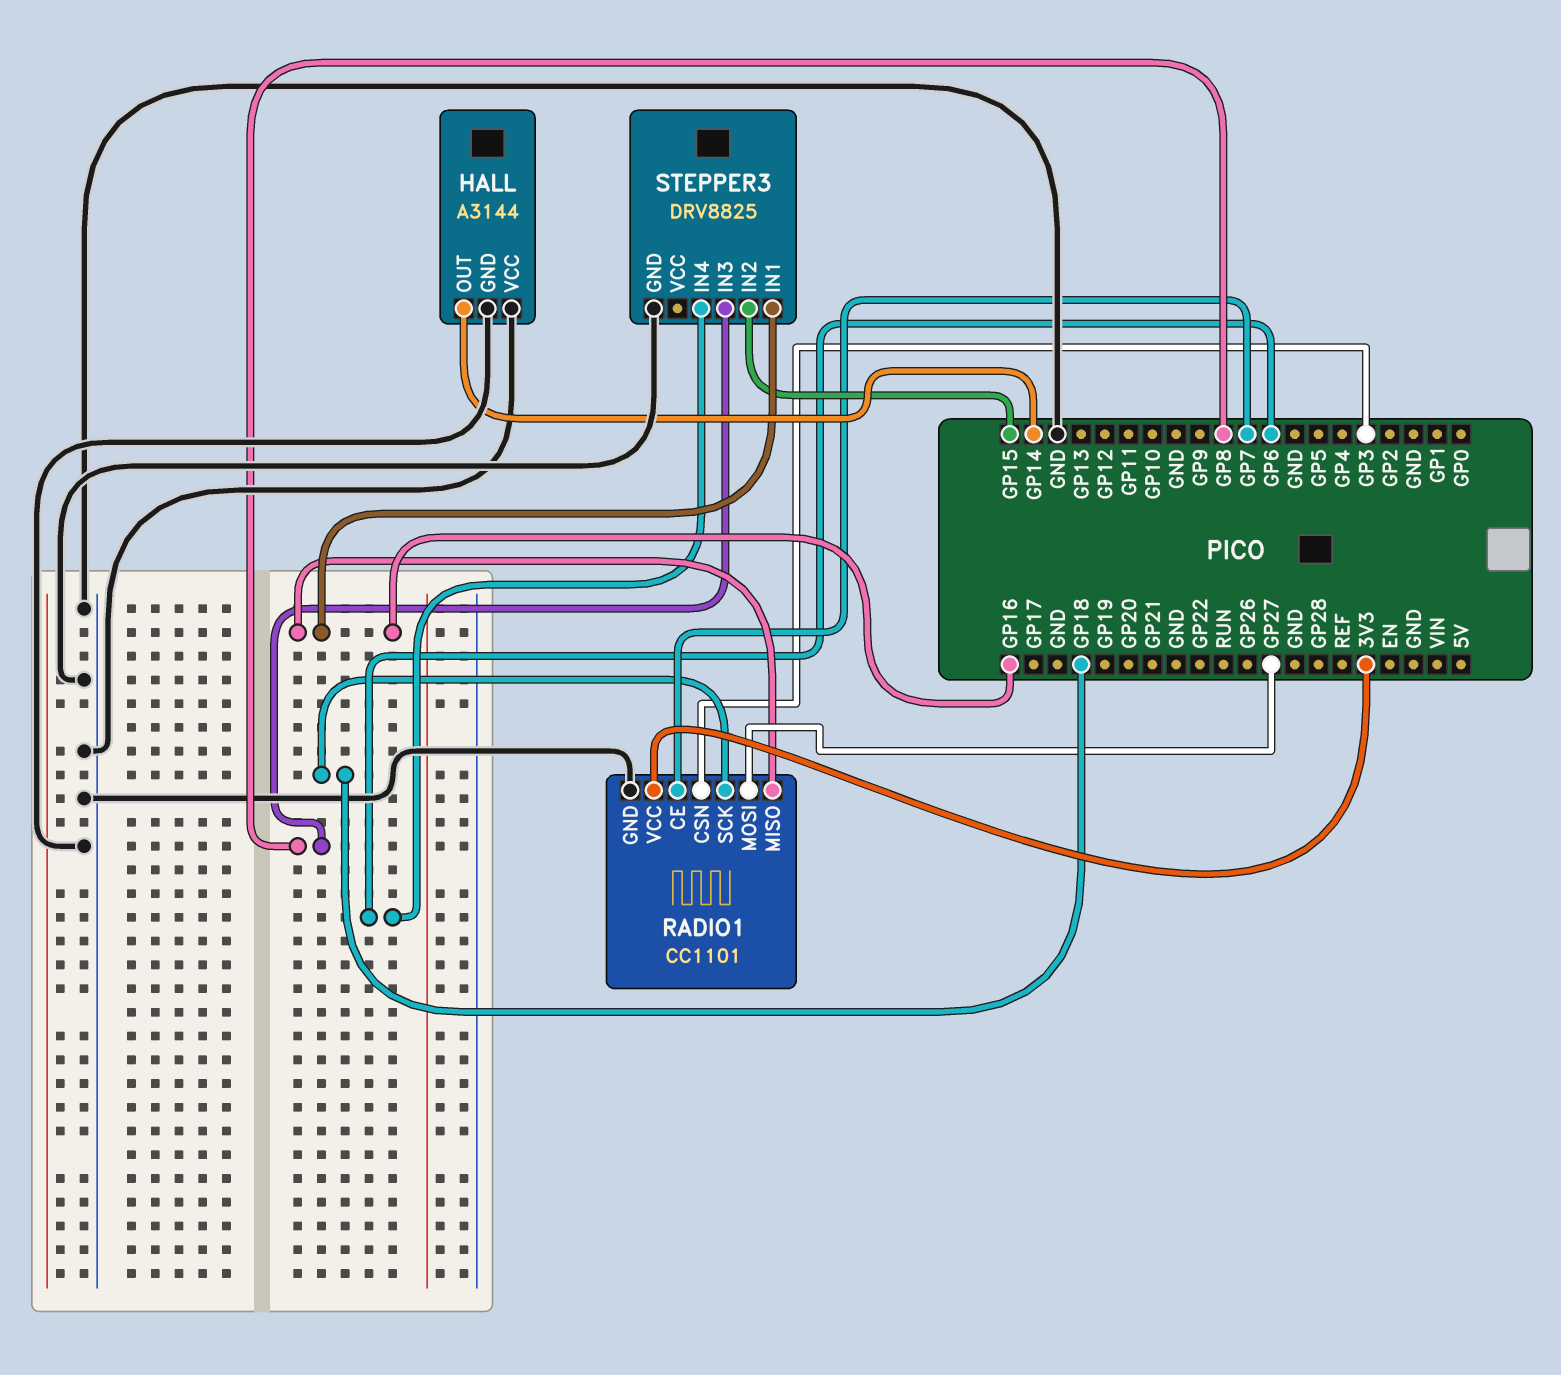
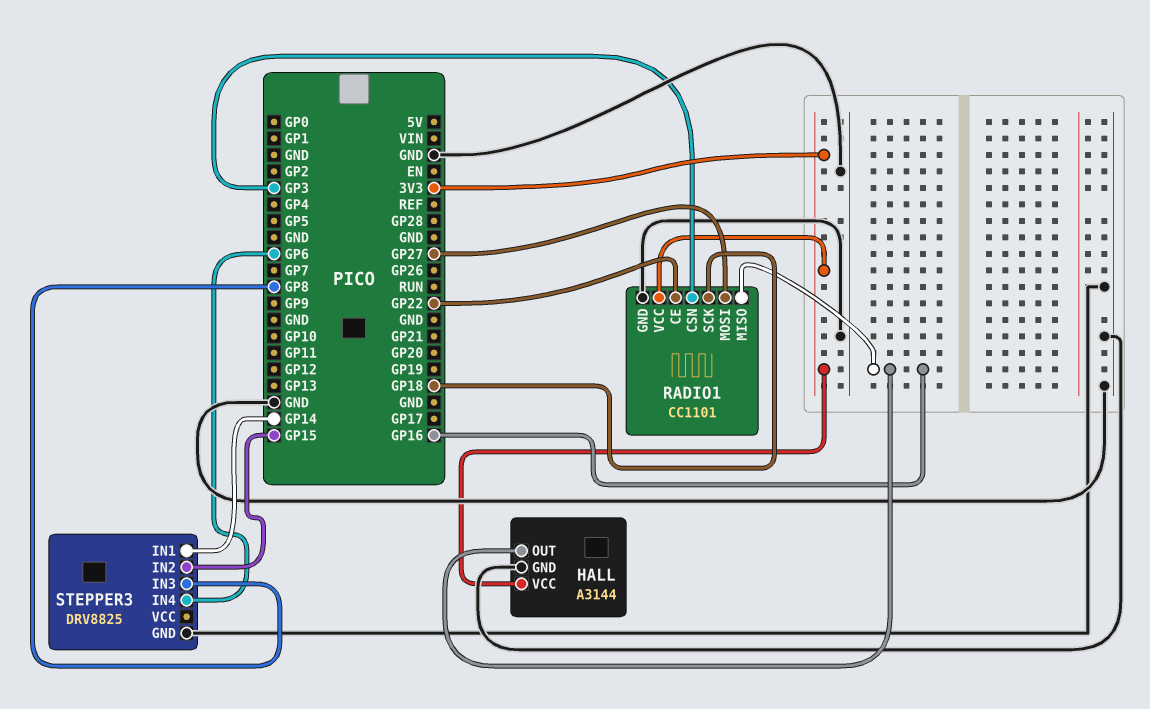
HALL pin OUT: GP14 -> GP16
HALL pin VCC: GND -> 3V3
RADIO1 pin CE: GP7 -> GP22
STEPPER3 pin IN1: GP16 -> GP14

